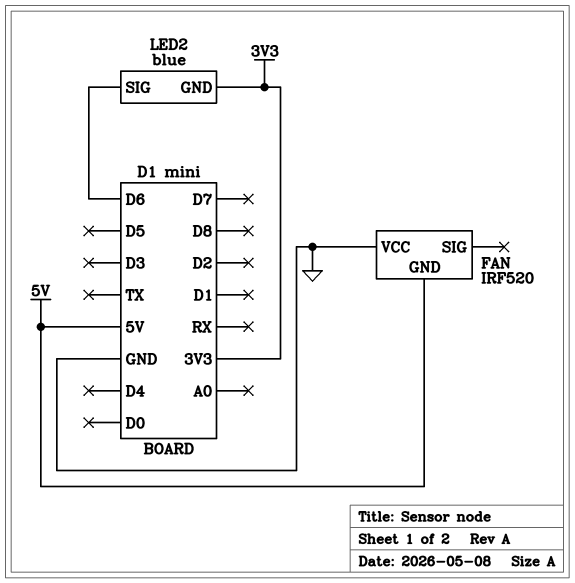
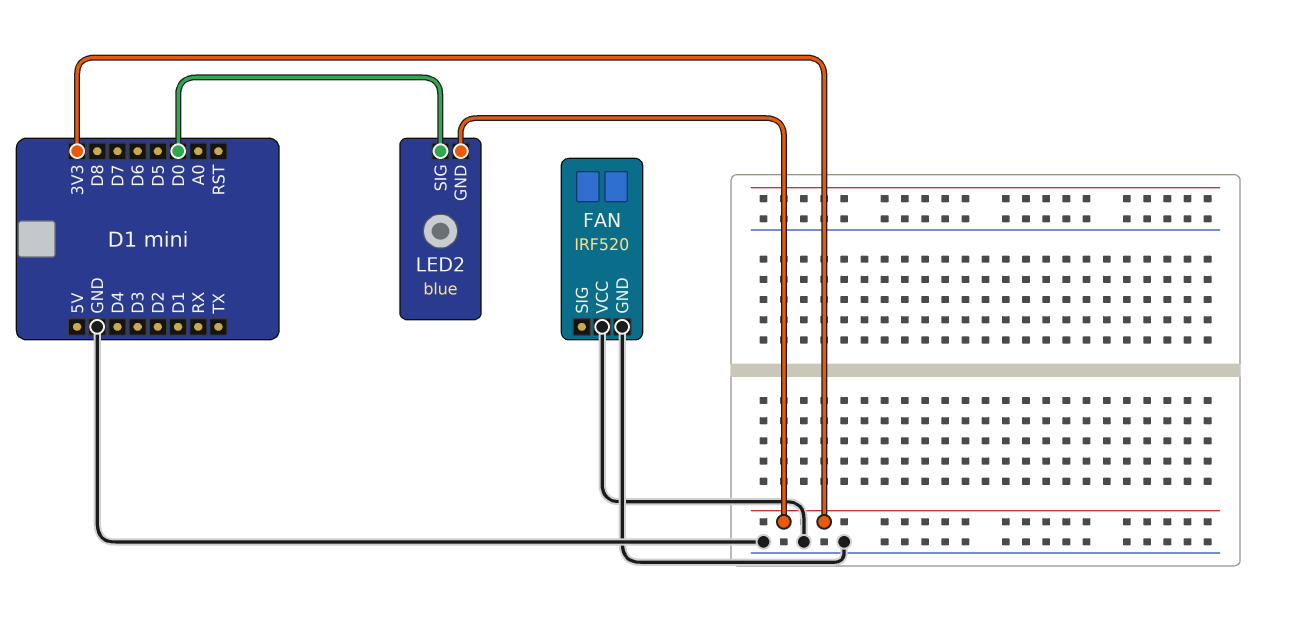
FAN pin GND: 5V -> GND
LED2 pin SIG: D6 -> D0

